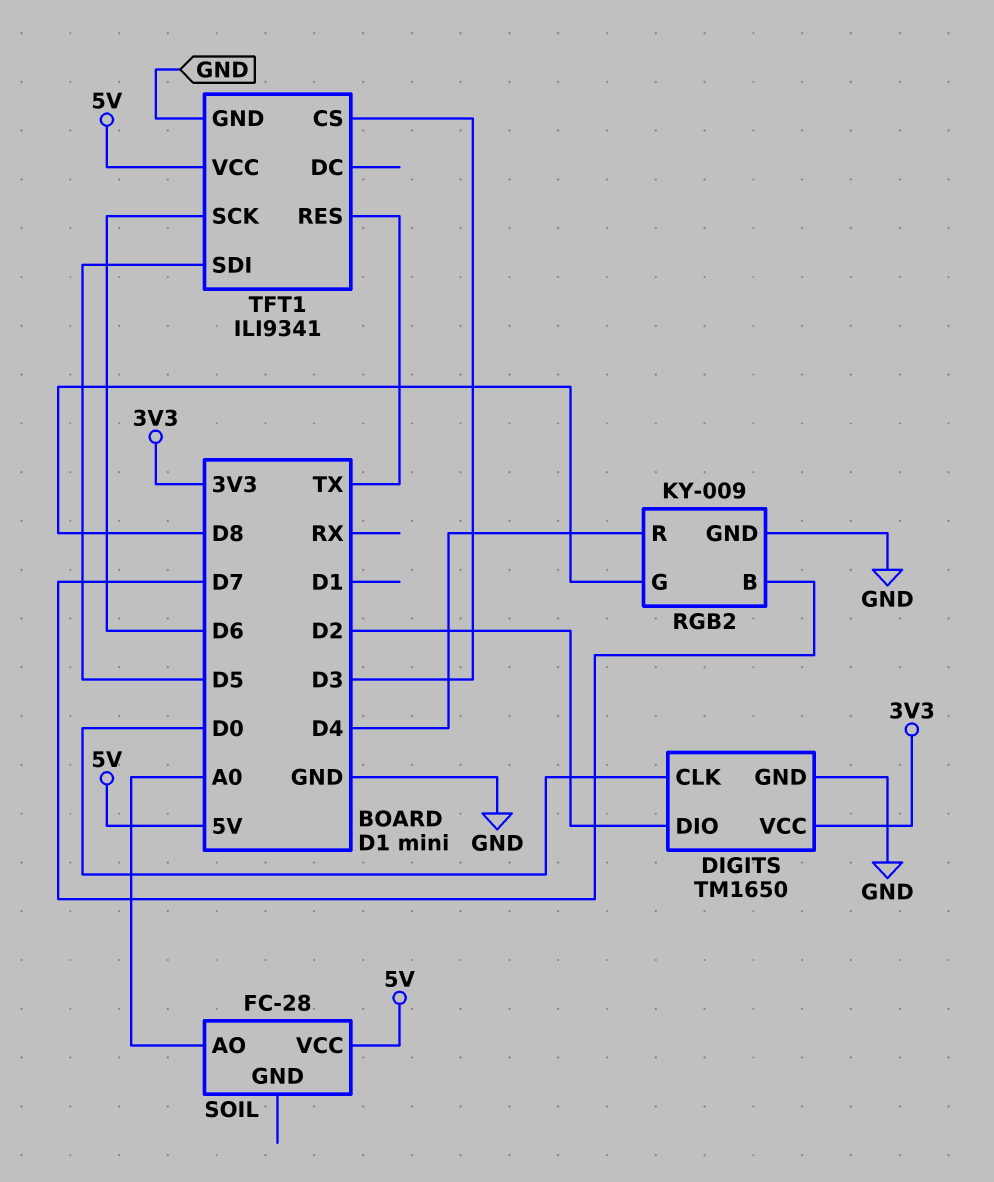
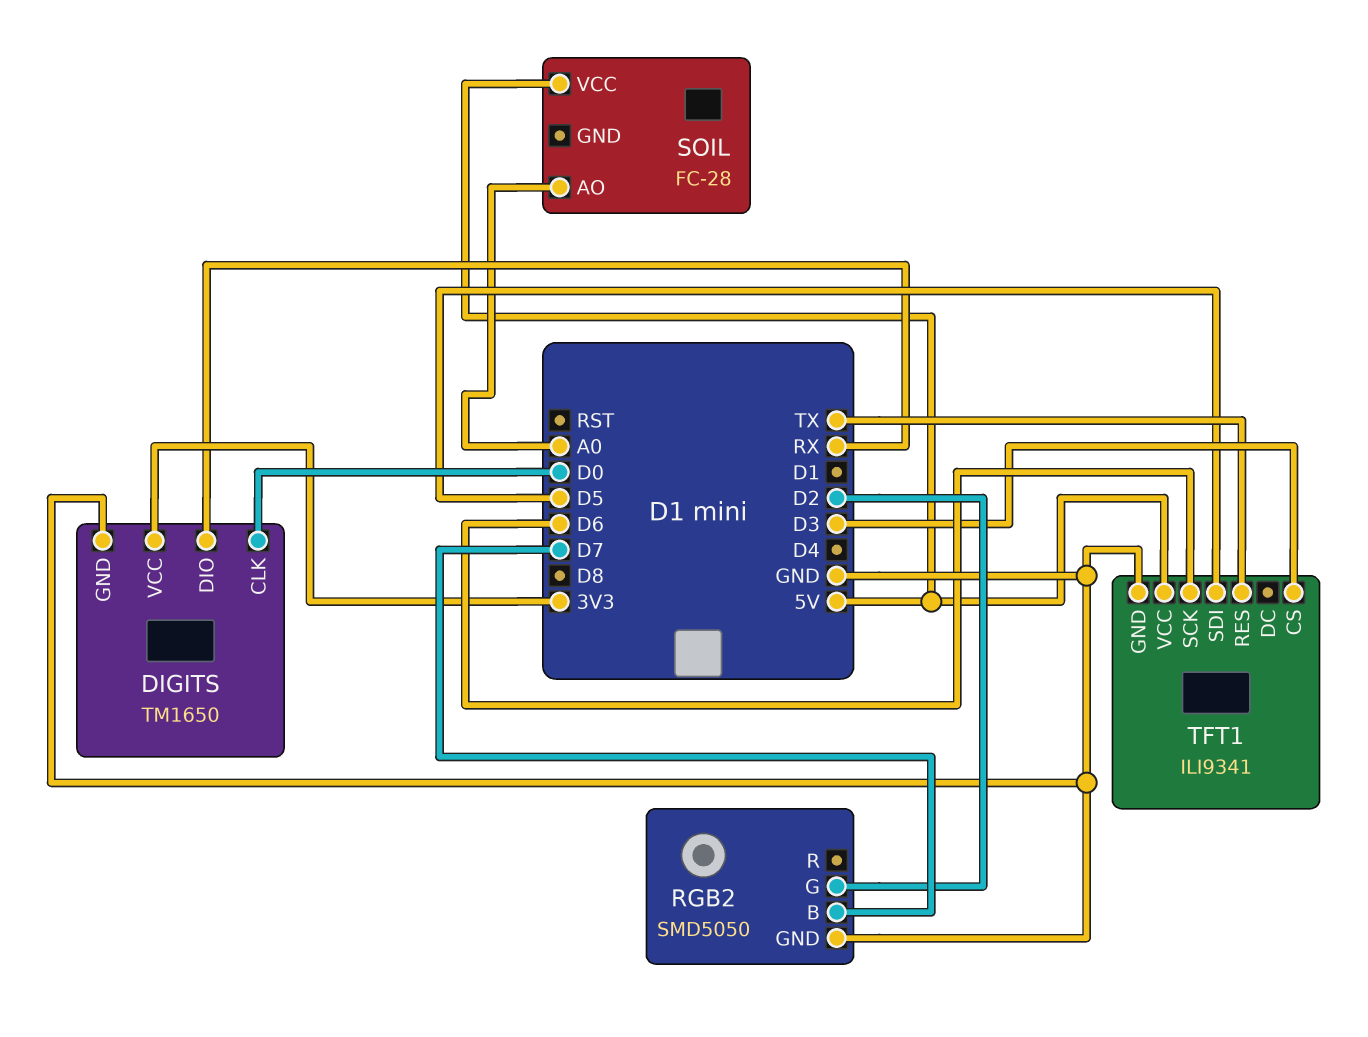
DIGITS pin DIO: D2 -> RX
RGB2: KY-009 -> SMD5050
RGB2 pin G: D8 -> D2
RGB2 pin R: D4 -> none

